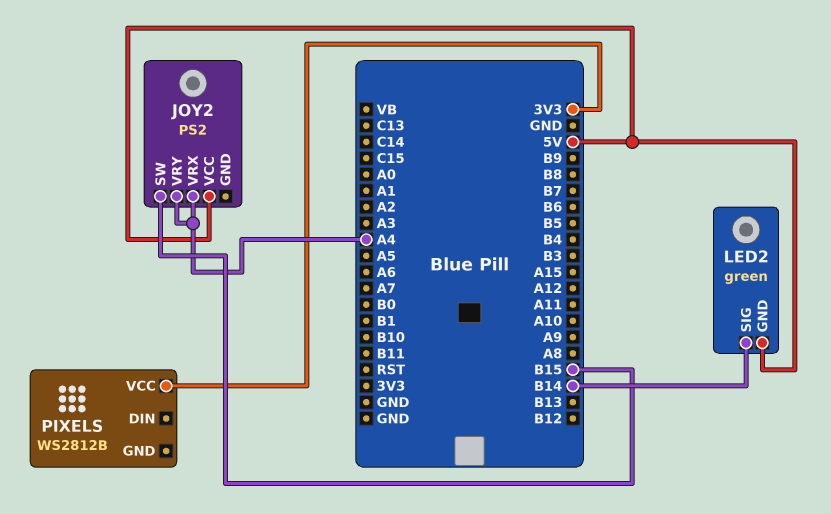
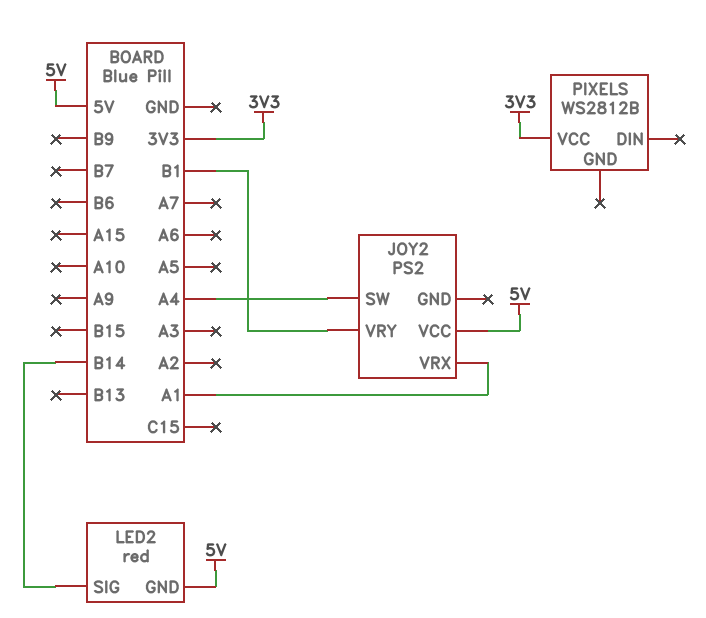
JOY2 pin SW: B15 -> A4
JOY2 pin VRX: A4 -> A1
JOY2 pin VRY: A4 -> B1
LED2: green -> red

